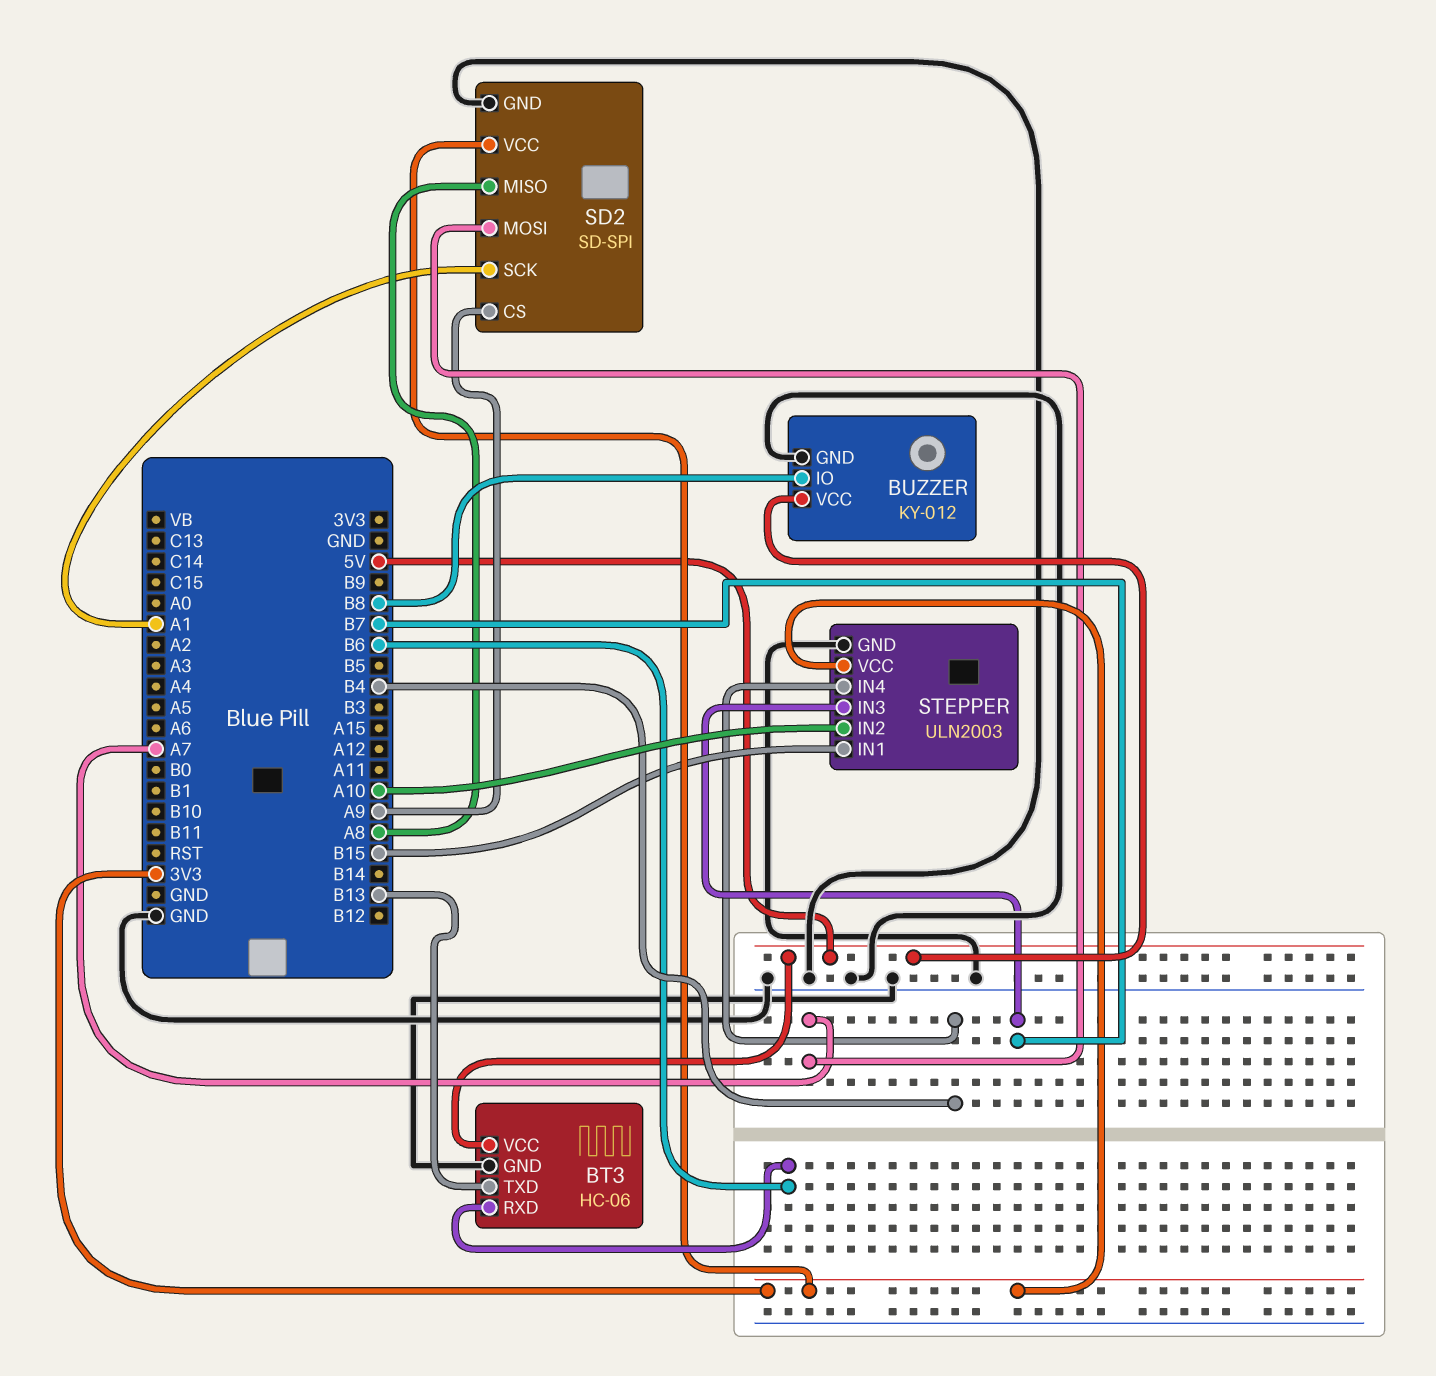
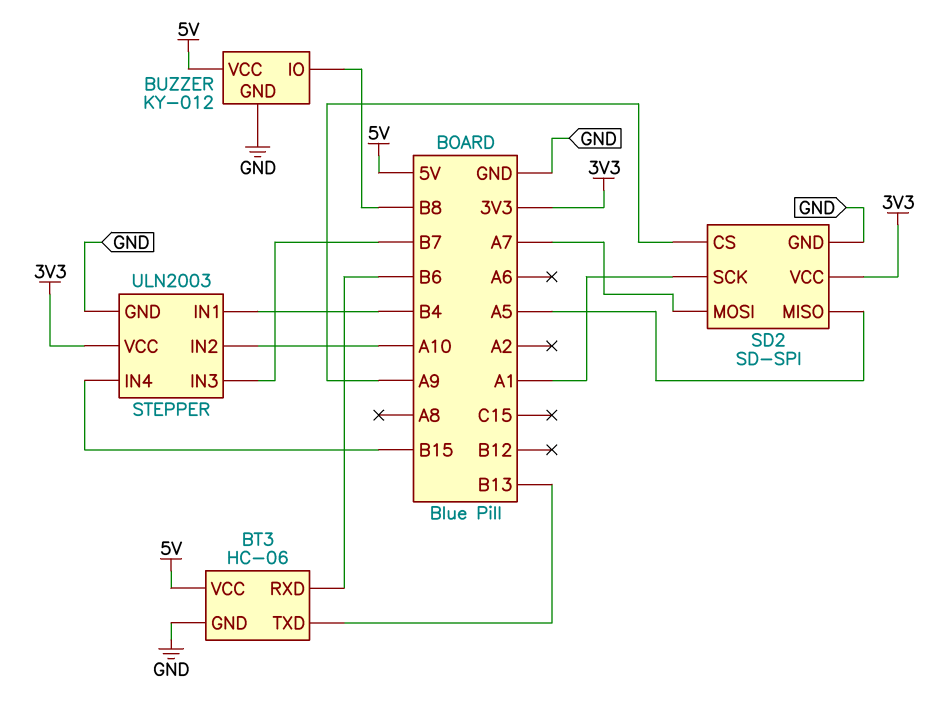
SD2 pin MISO: A8 -> A5
STEPPER pin IN1: B15 -> B4
STEPPER pin IN4: B4 -> B15

